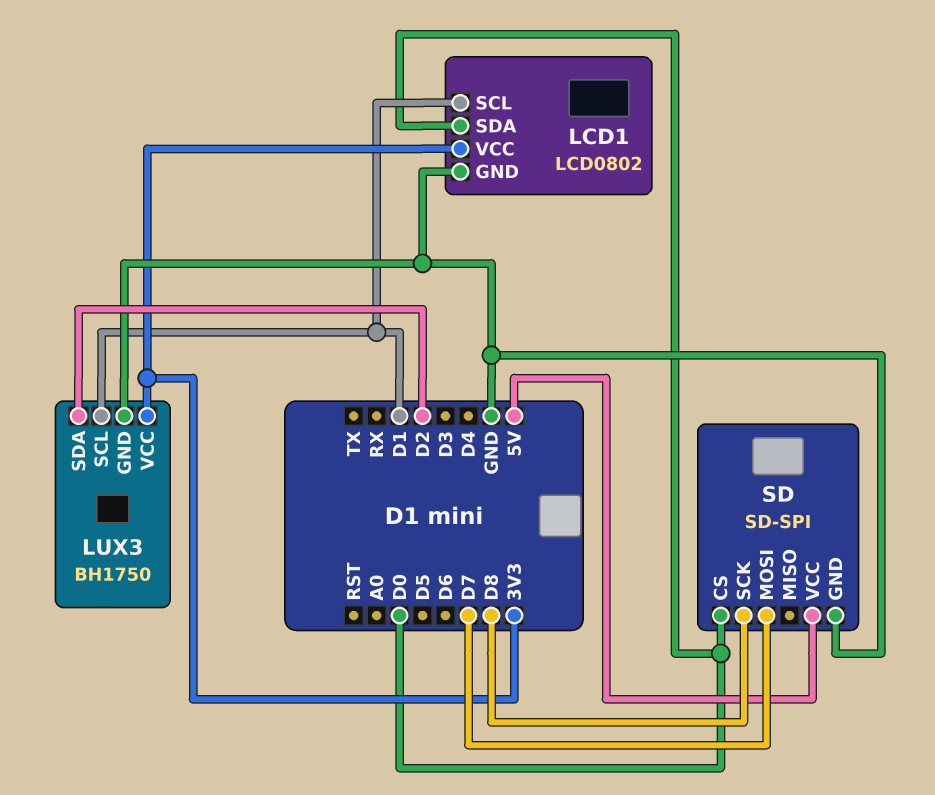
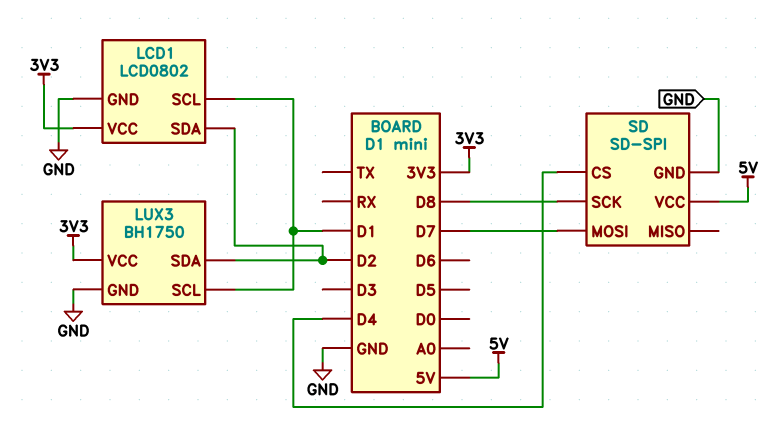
LCD1 pin SDA: D0 -> D2
SD pin CS: D0 -> D4

